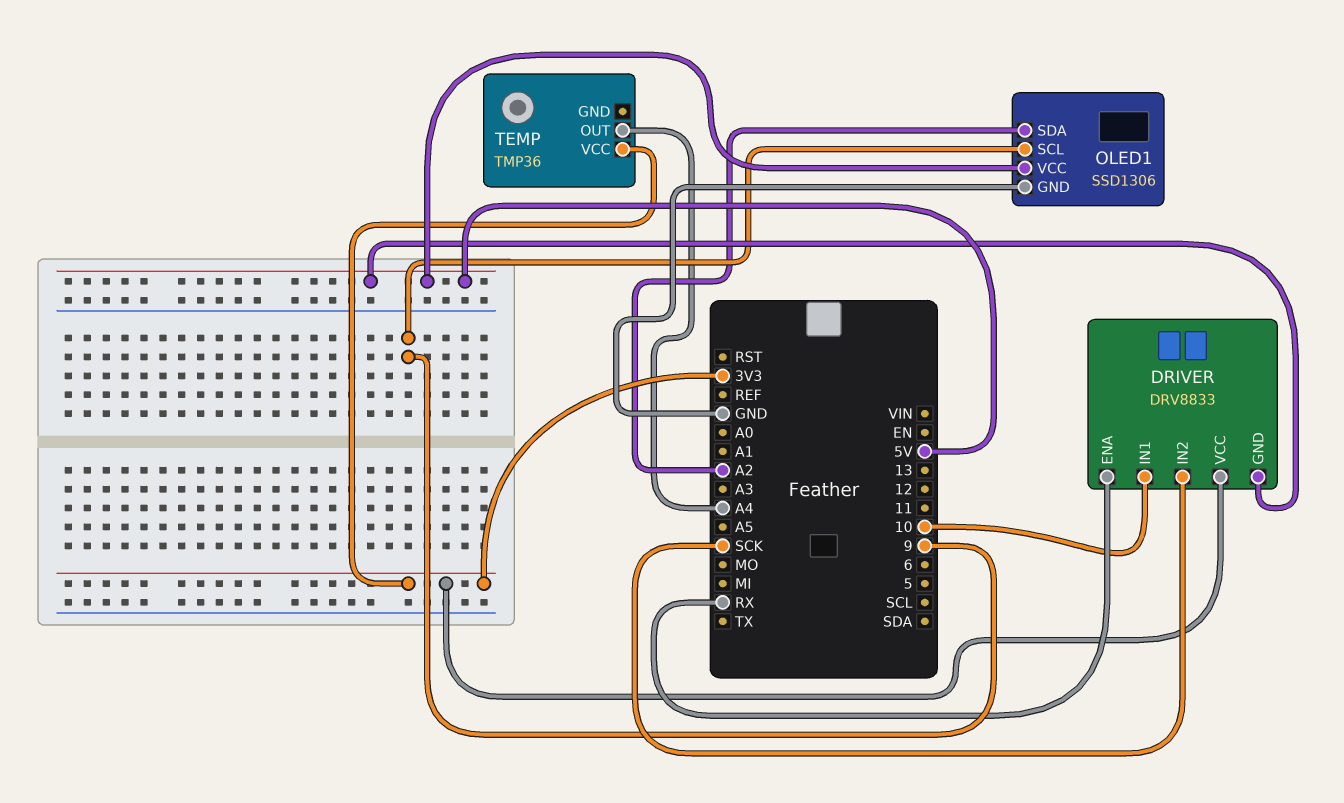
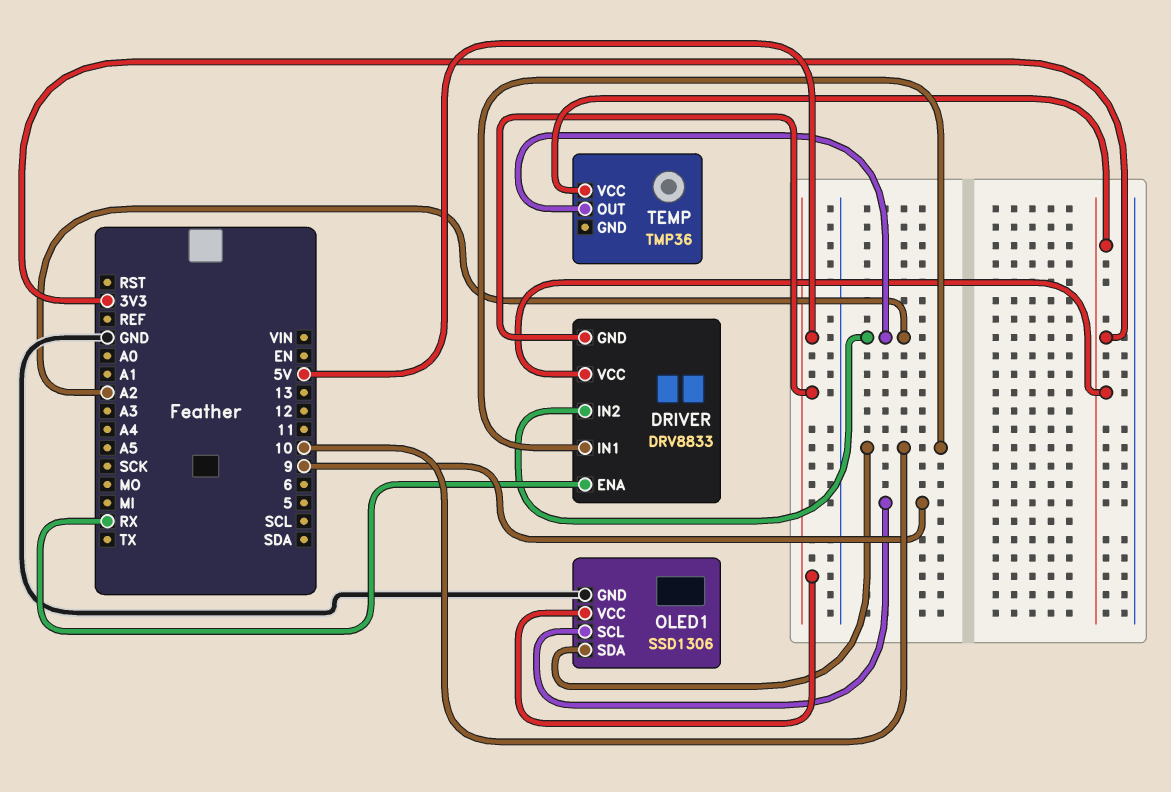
DRIVER pin IN2: SCK -> A2
OLED1 pin SDA: A2 -> 10
TEMP pin OUT: A4 -> A2

